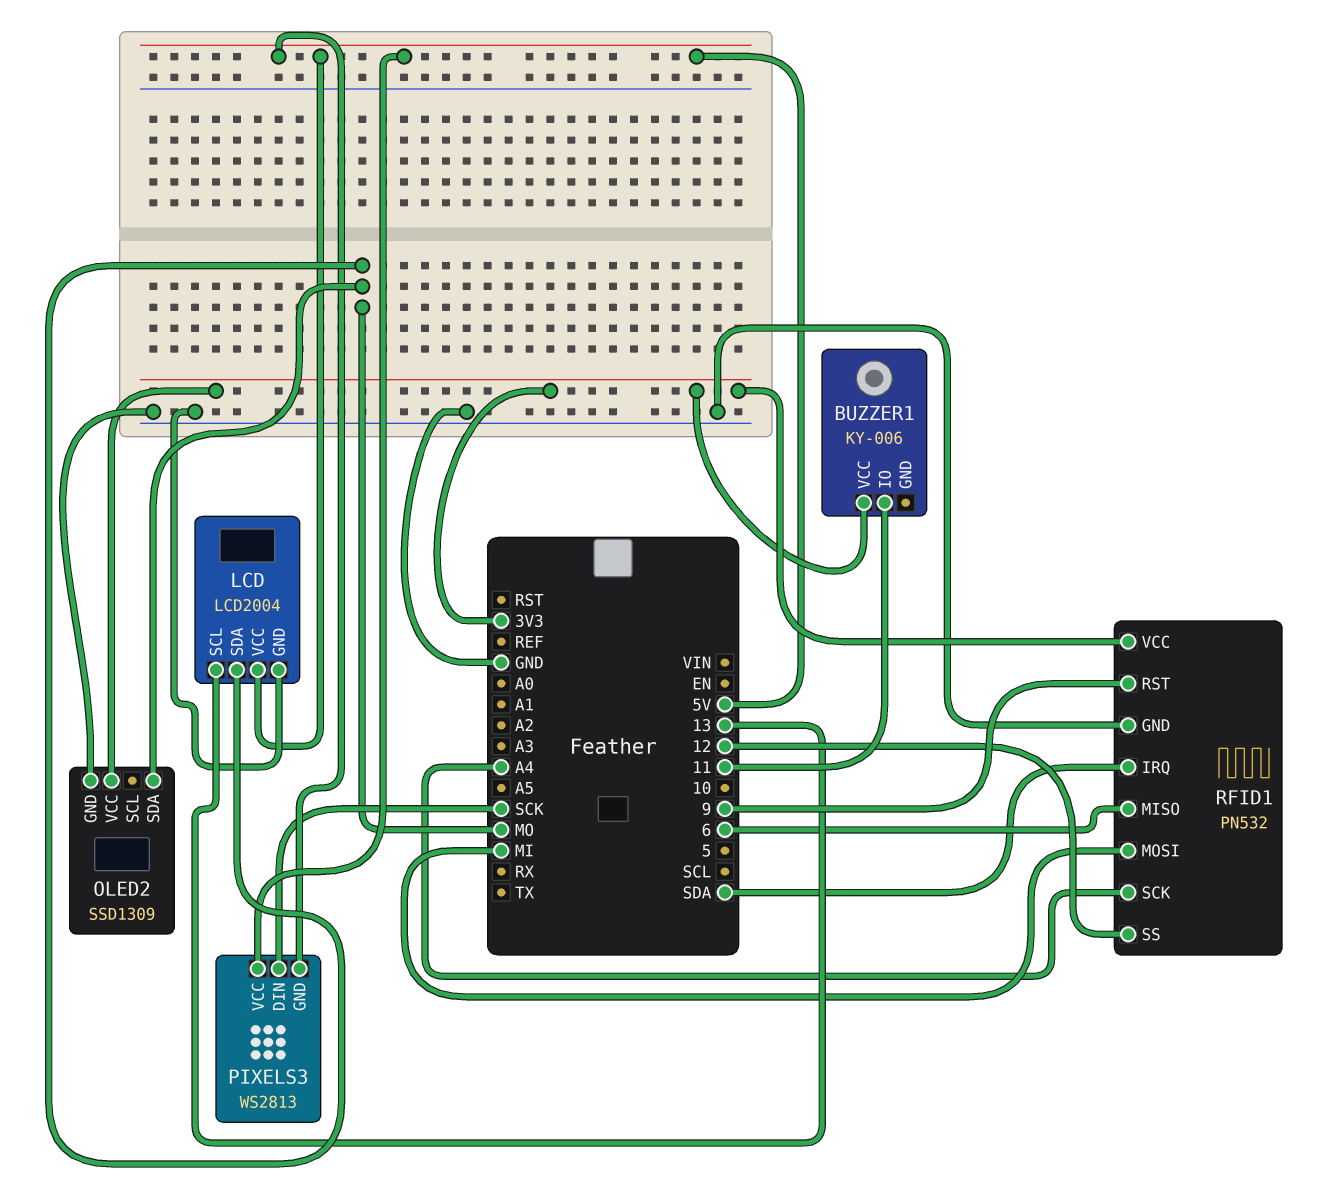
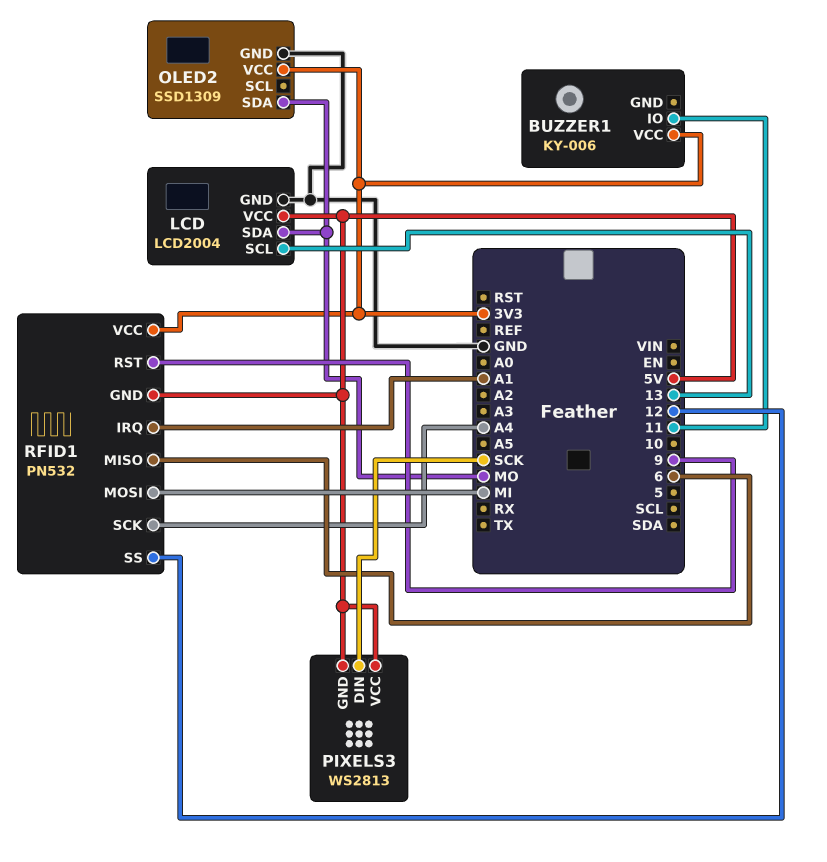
RFID1 pin GND: GND -> 5V
RFID1 pin IRQ: SDA -> A1

